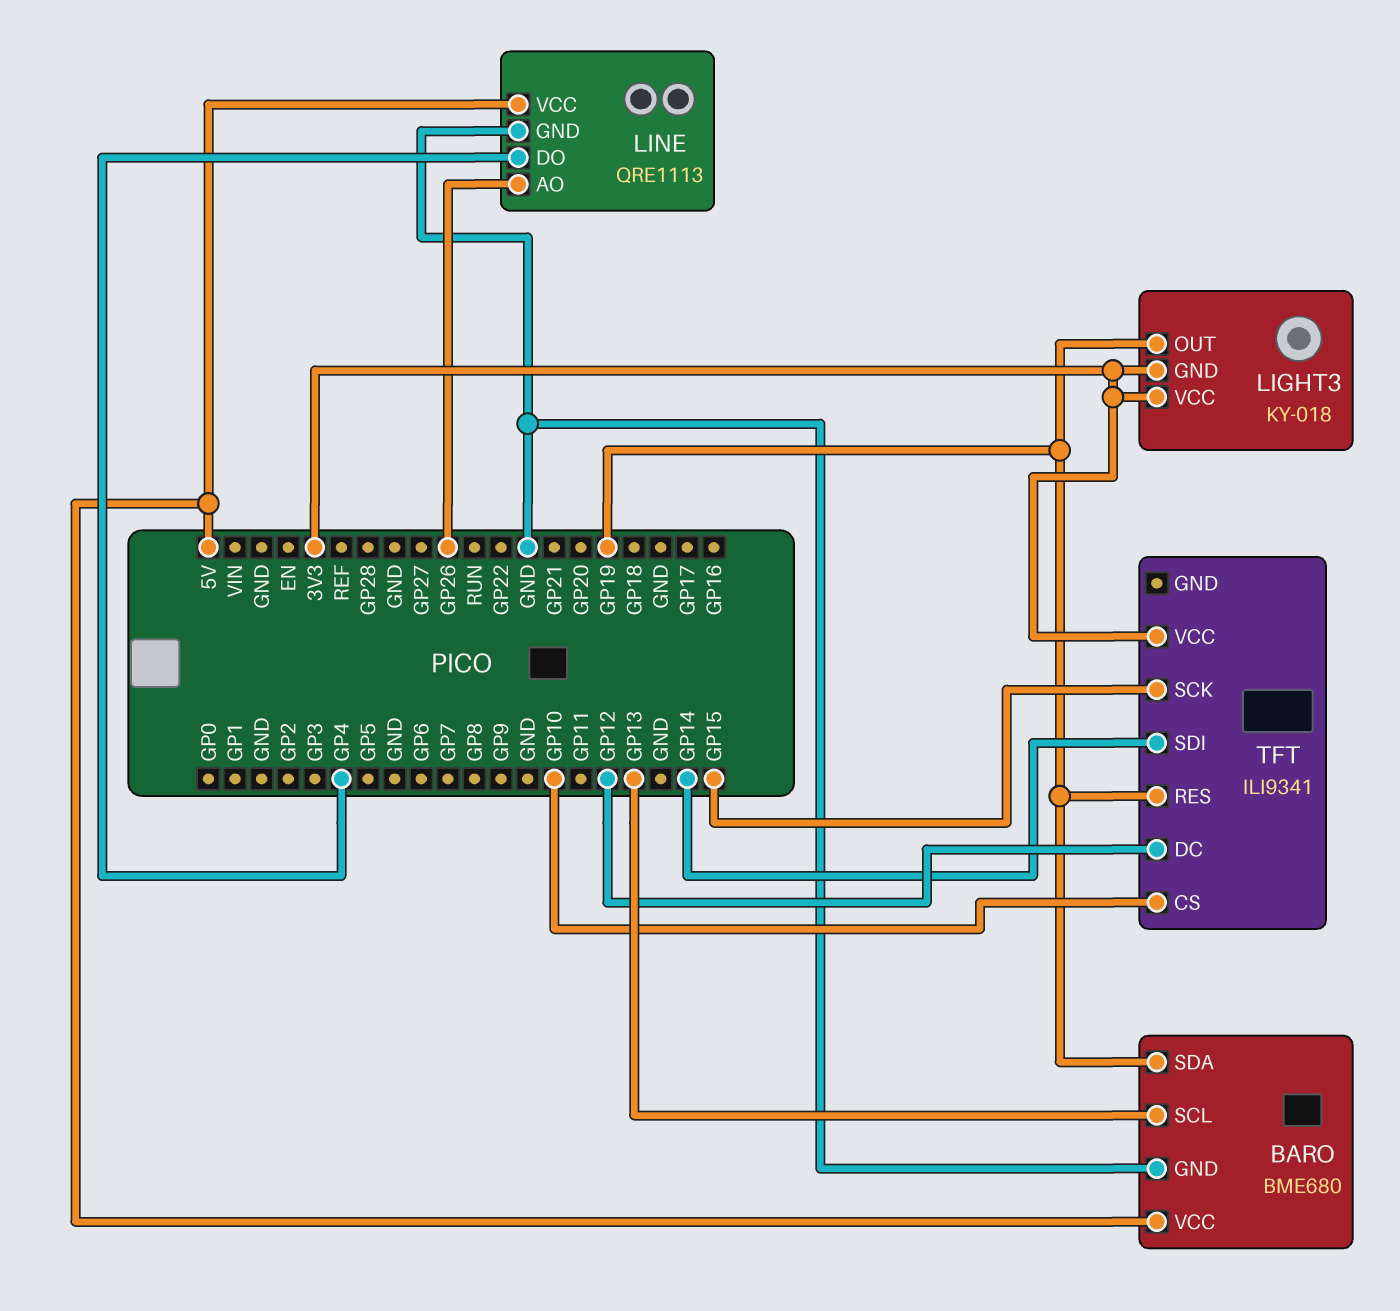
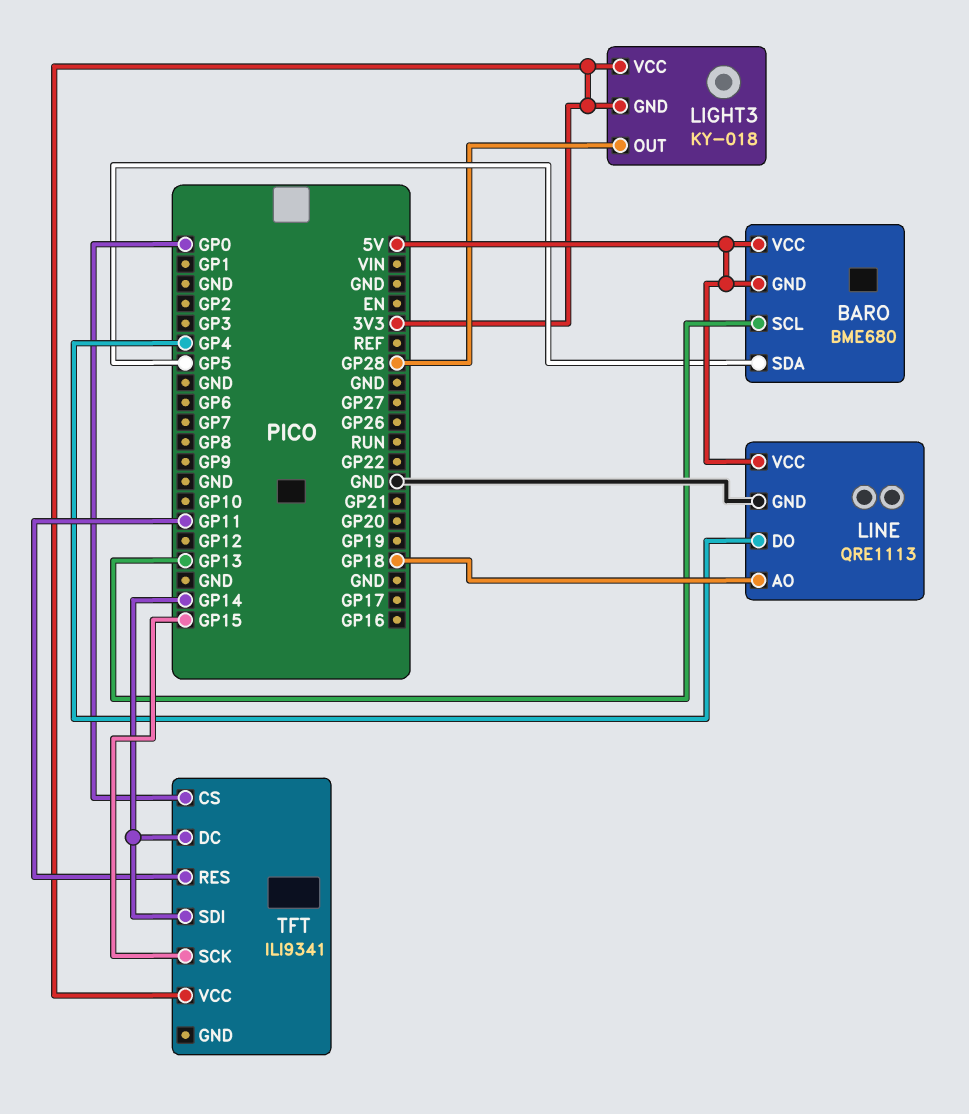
BARO pin GND: GND -> 5V
BARO pin SDA: GP19 -> GP5
LIGHT3 pin OUT: GP19 -> GP28
LINE pin AO: GP26 -> GP18
TFT pin CS: GP10 -> GP0
TFT pin DC: GP12 -> GP14
TFT pin RES: GP19 -> GP11

